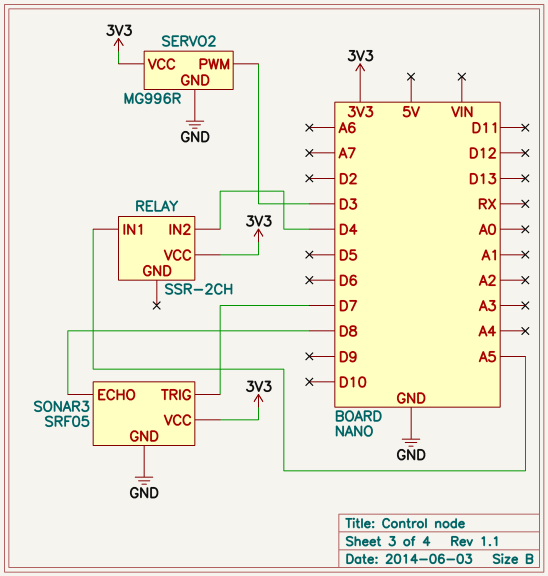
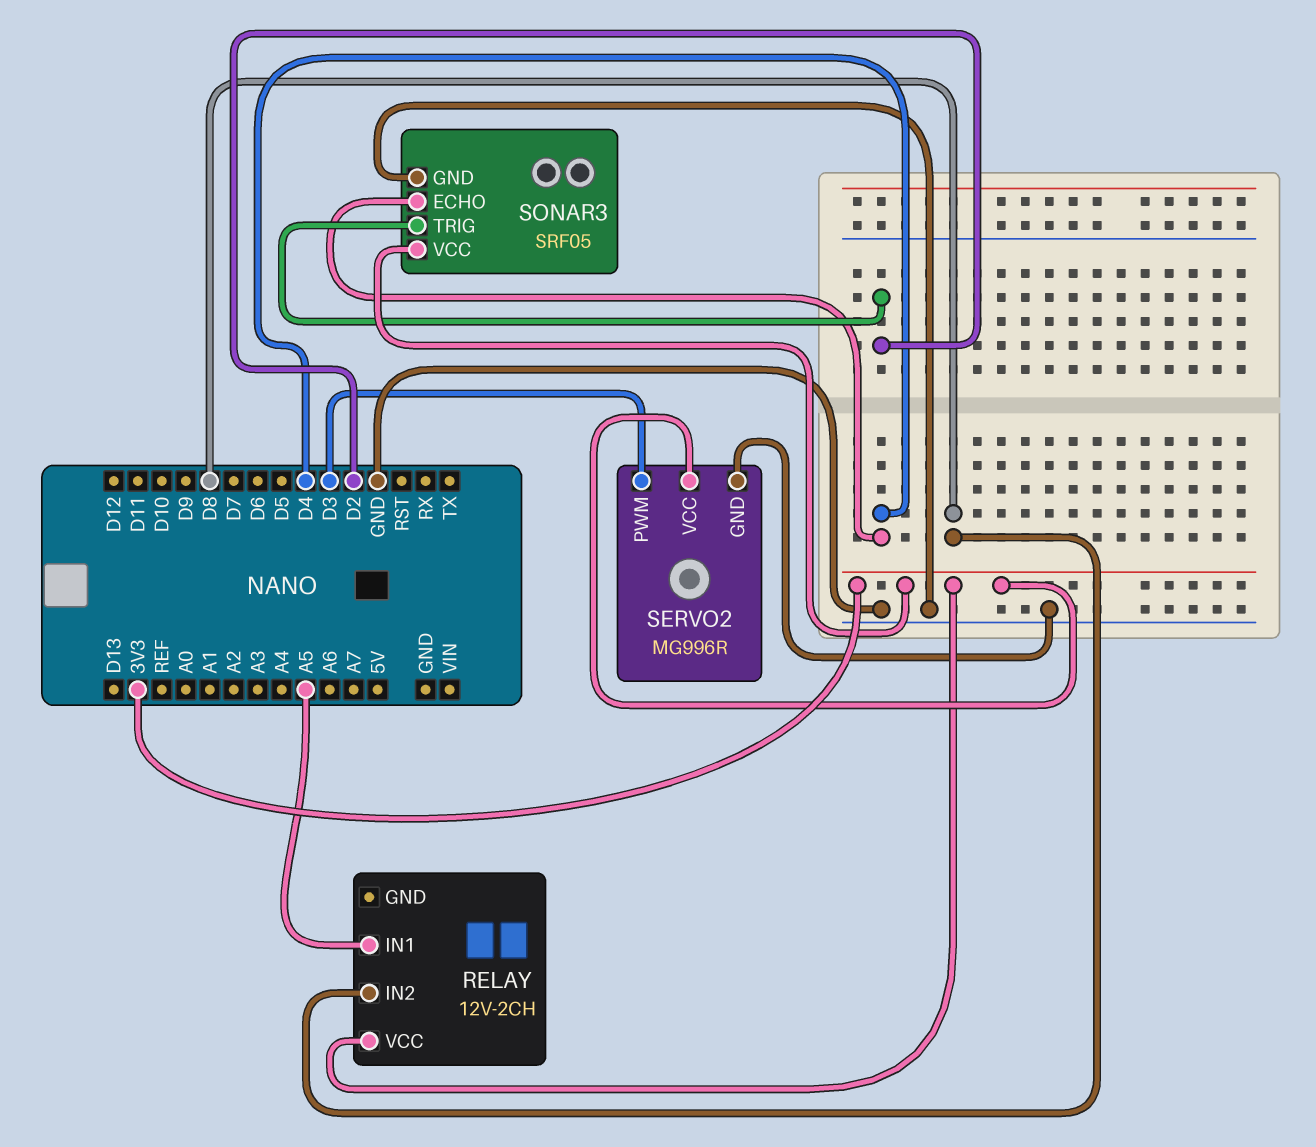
RELAY: SSR-2CH -> 12V-2CH
RELAY pin IN2: D4 -> D8
SONAR3 pin ECHO: D8 -> D4
SONAR3 pin TRIG: D7 -> D2

